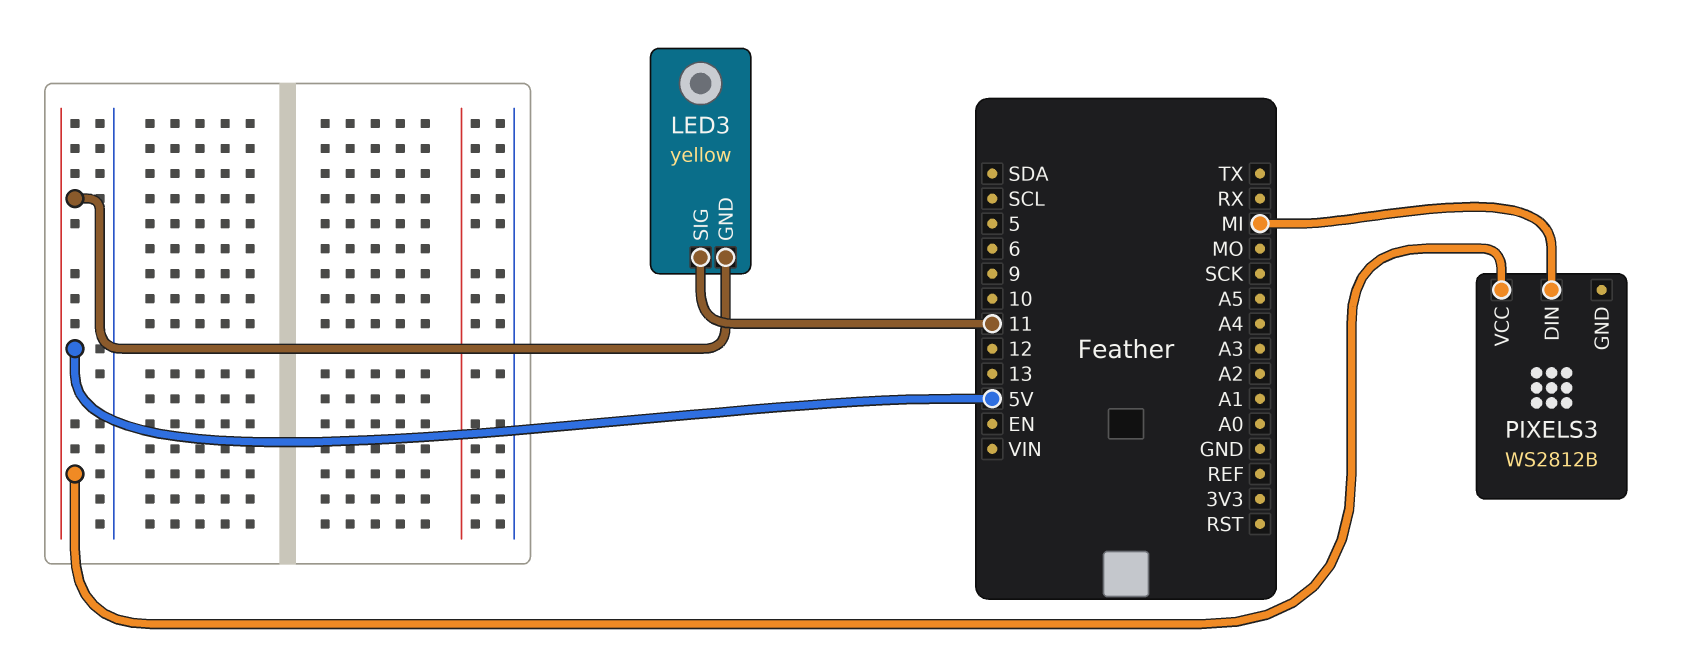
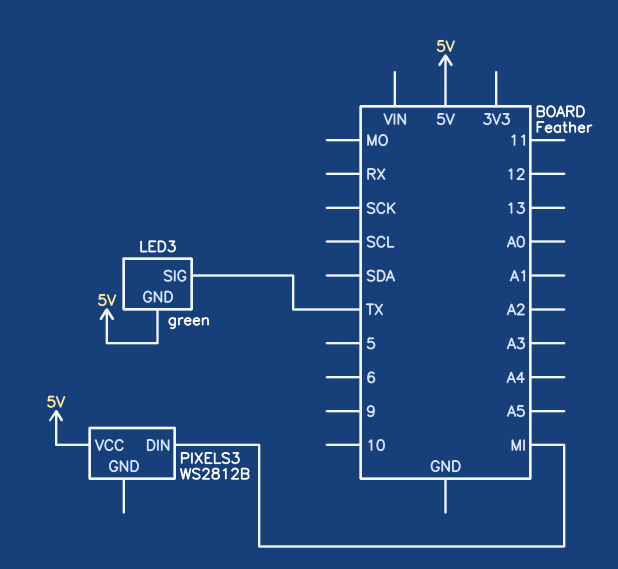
LED3: yellow -> green
LED3 pin SIG: 11 -> TX

